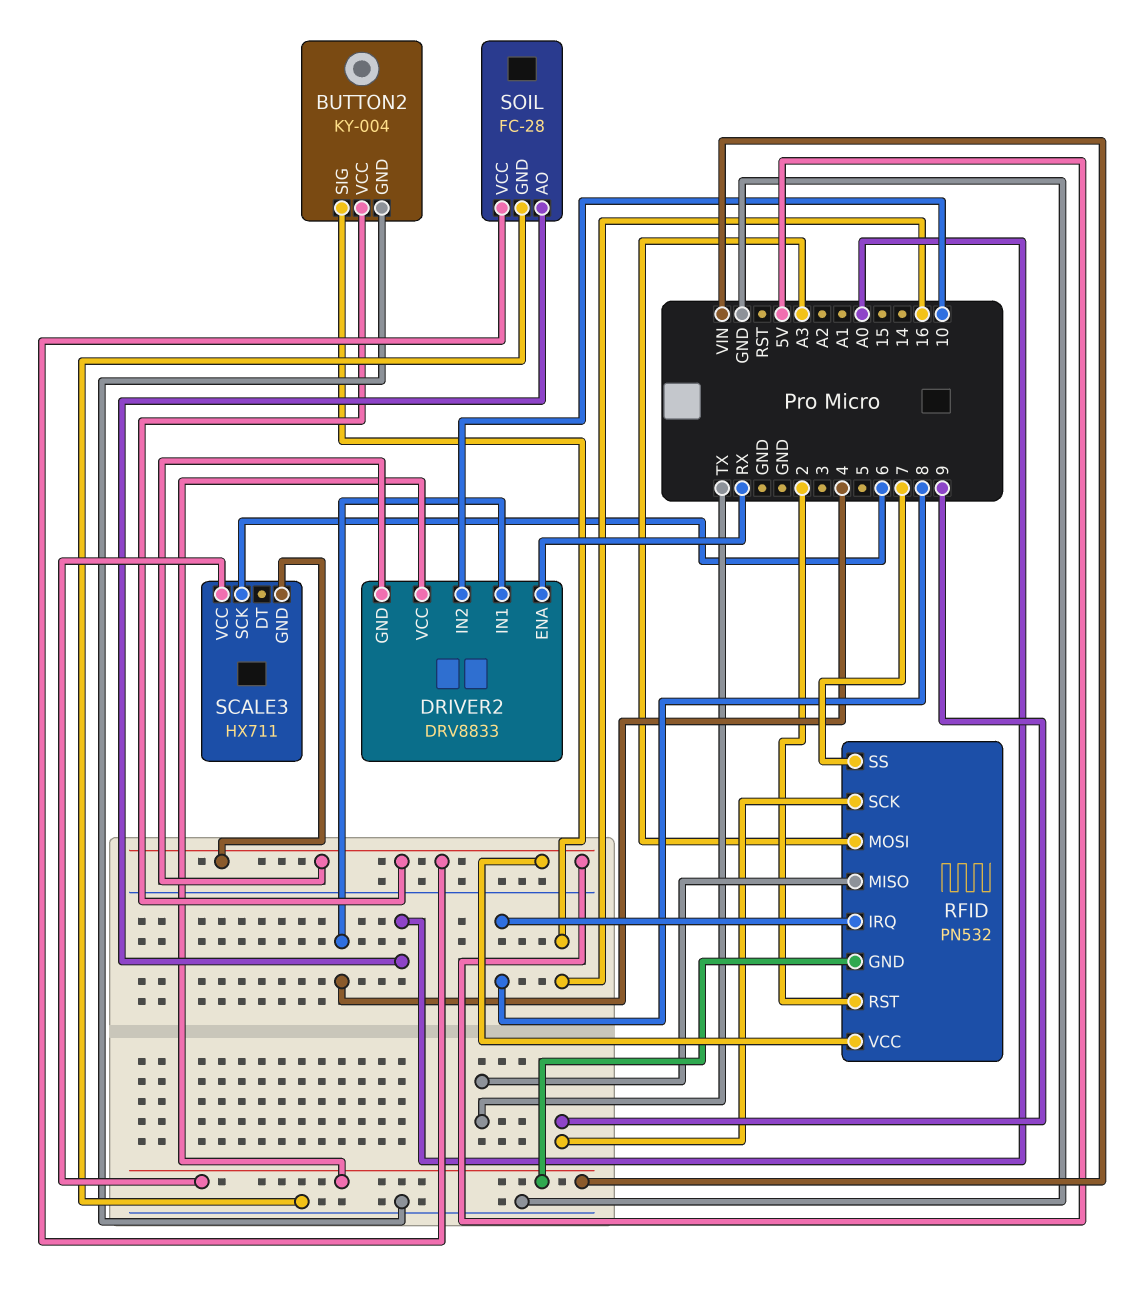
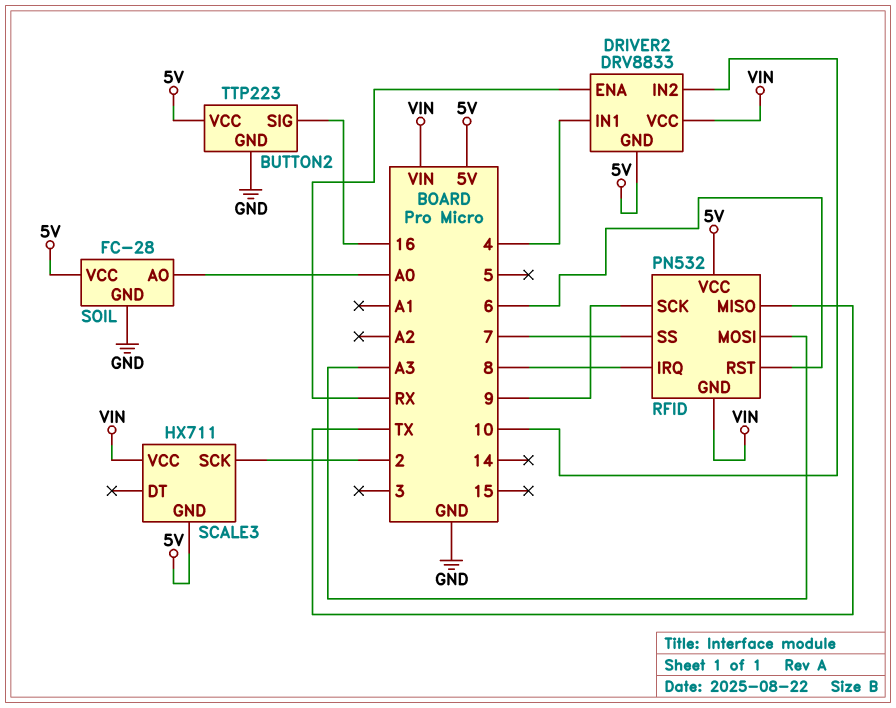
BUTTON2: KY-004 -> TTP223
RFID pin RST: 2 -> 6
SCALE3 pin SCK: 6 -> 2

